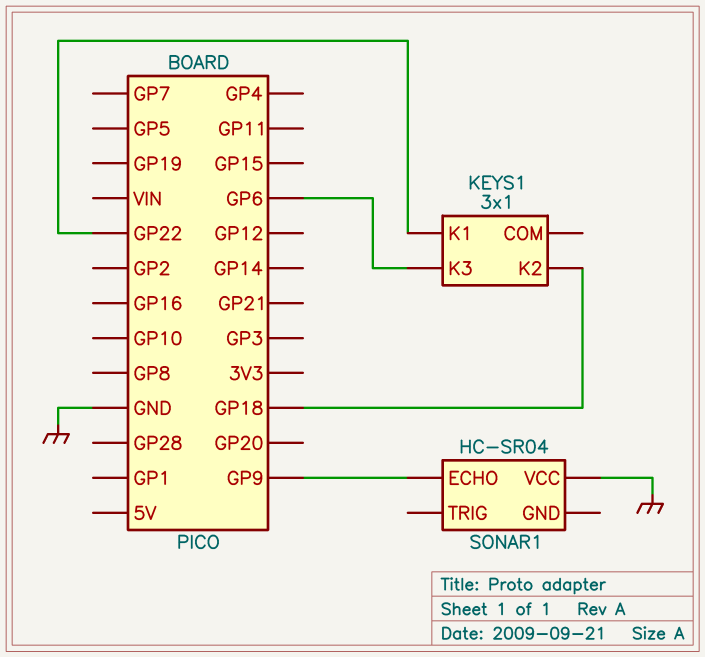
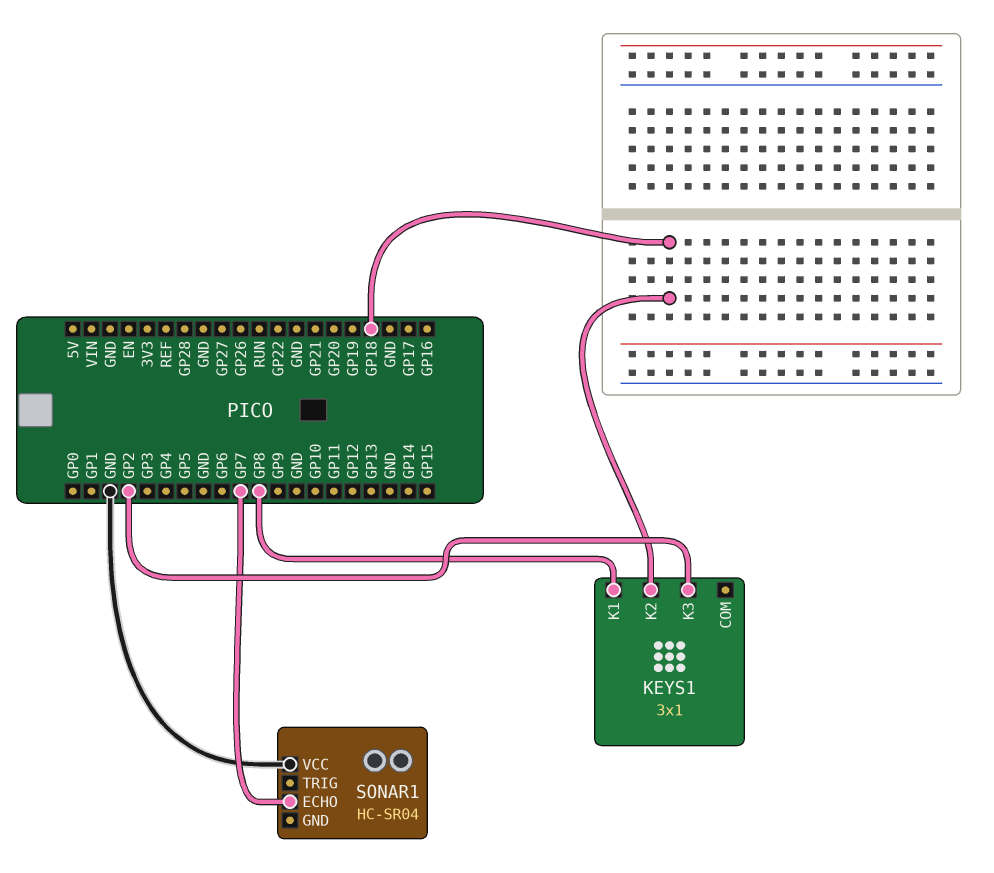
KEYS1 pin K1: GP22 -> GP8
KEYS1 pin K3: GP6 -> GP2
SONAR1 pin ECHO: GP9 -> GP7

